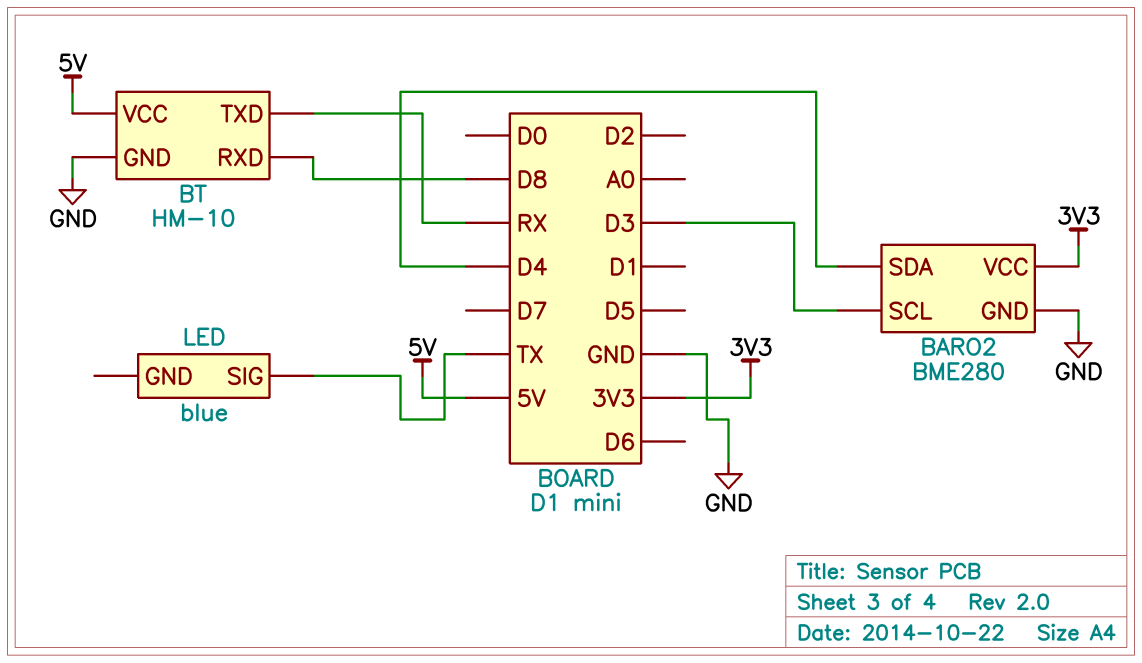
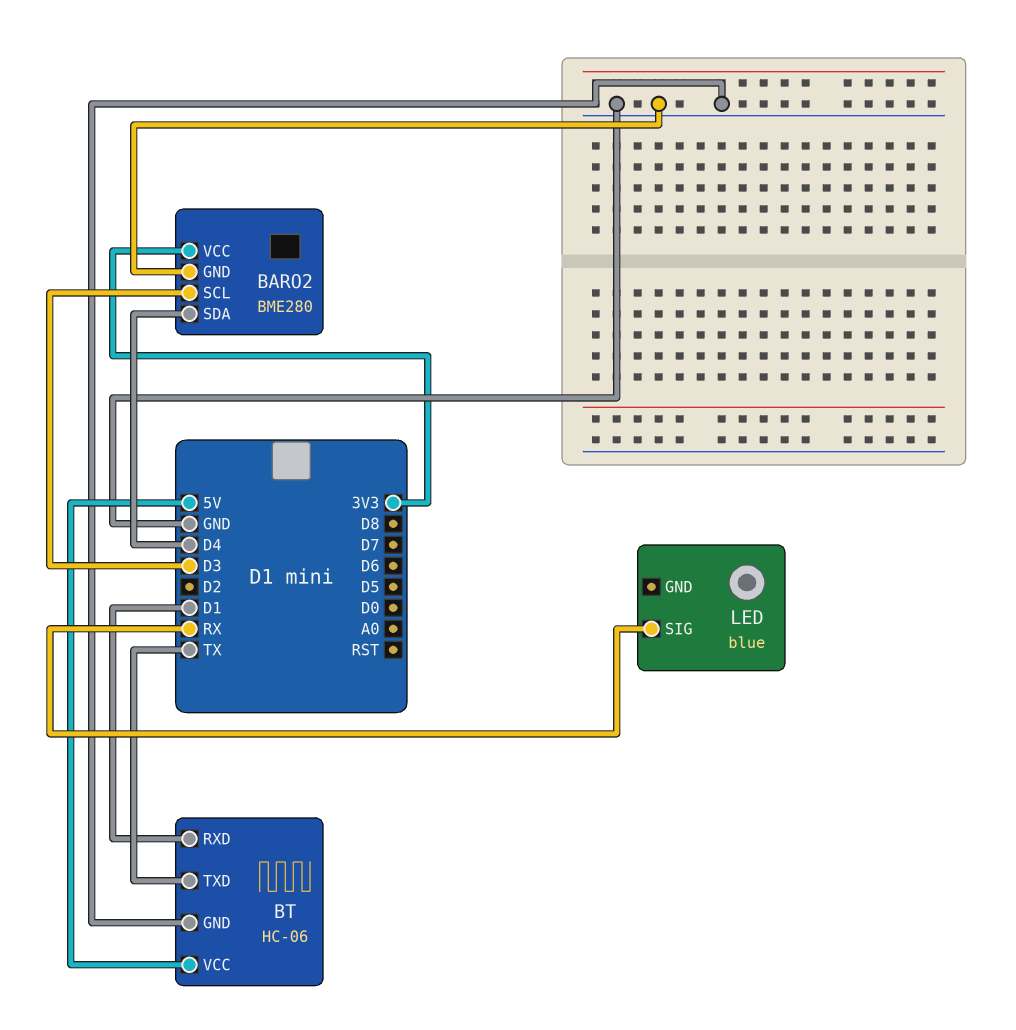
BT: HM-10 -> HC-06
BT pin RXD: D8 -> D1
BT pin TXD: RX -> TX
LED pin SIG: TX -> RX

